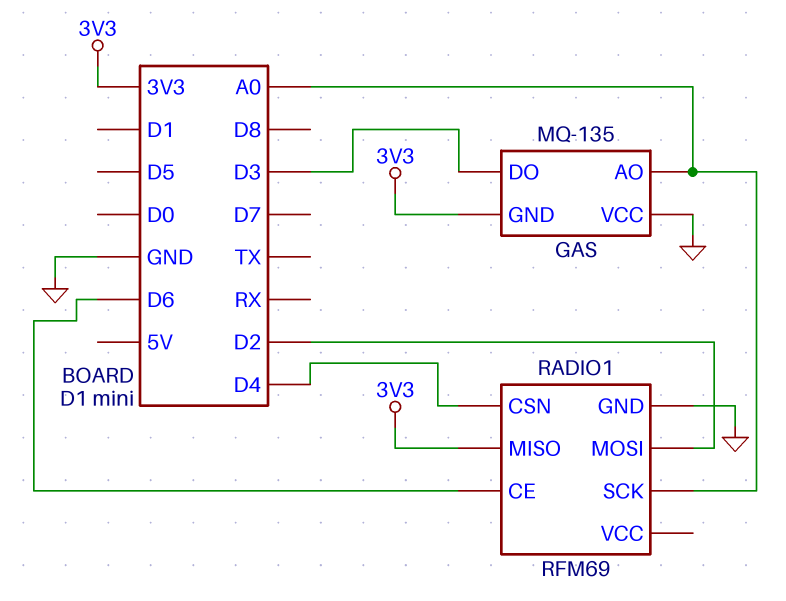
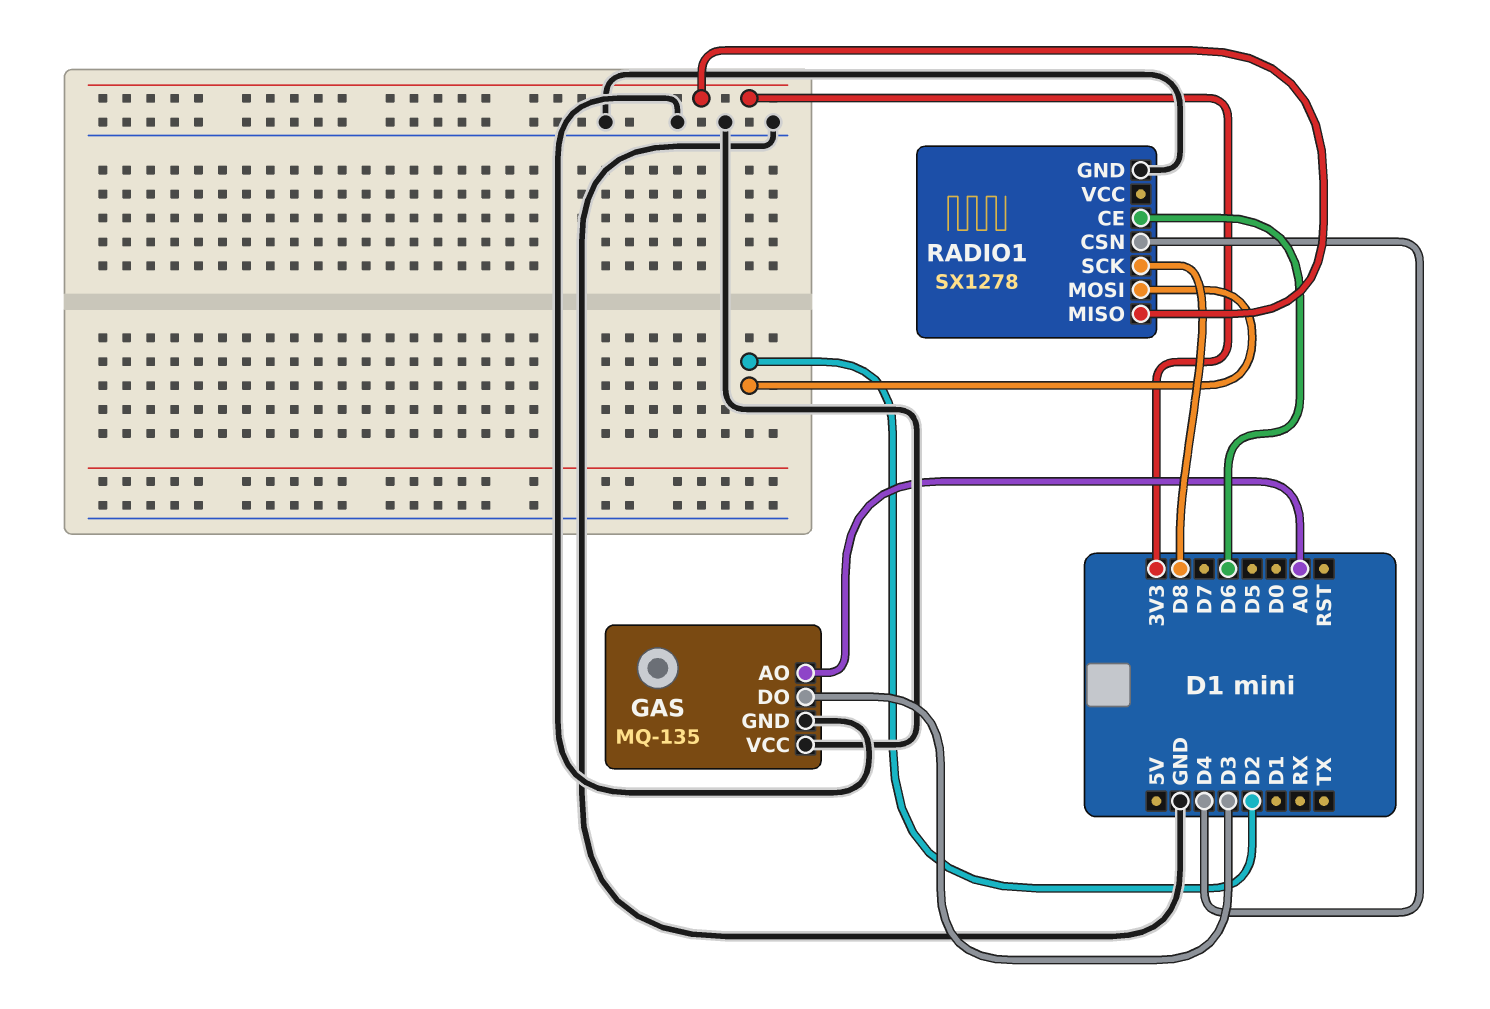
GAS pin GND: 3V3 -> GND
RADIO1: RFM69 -> SX1278
RADIO1 pin SCK: A0 -> D8

